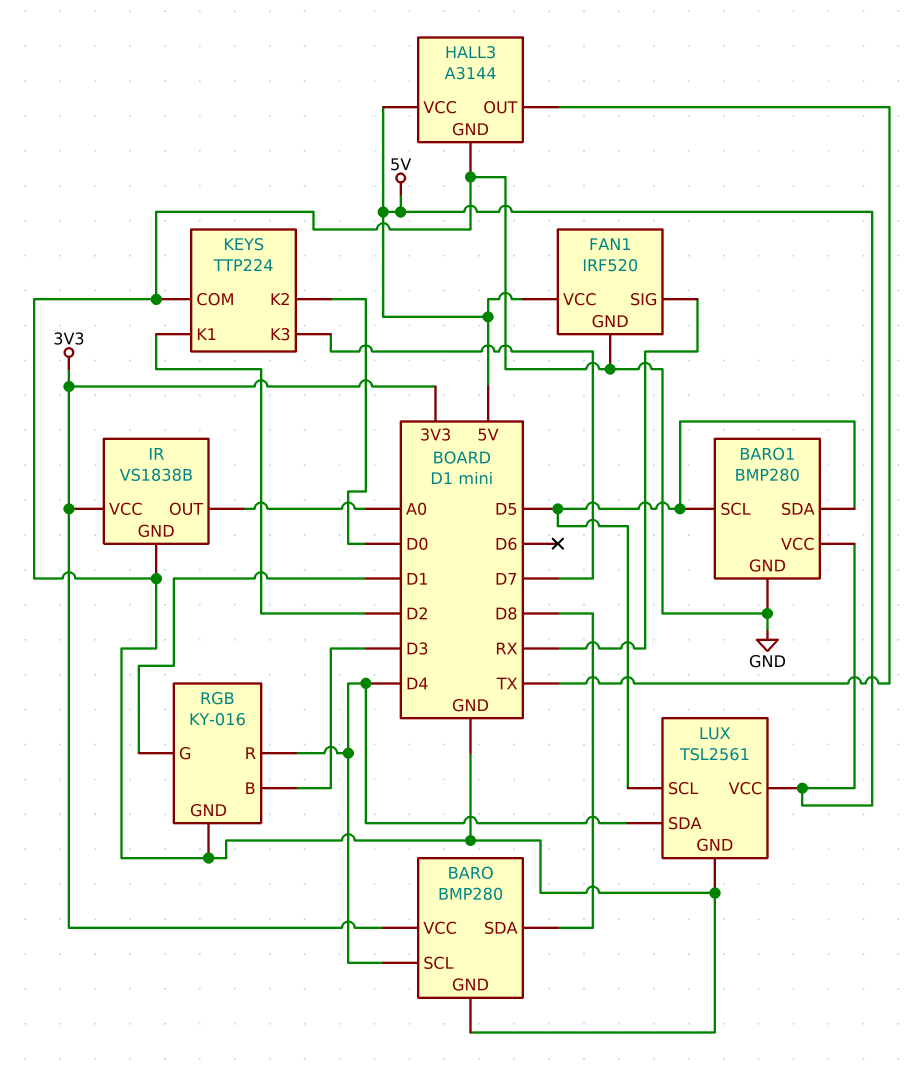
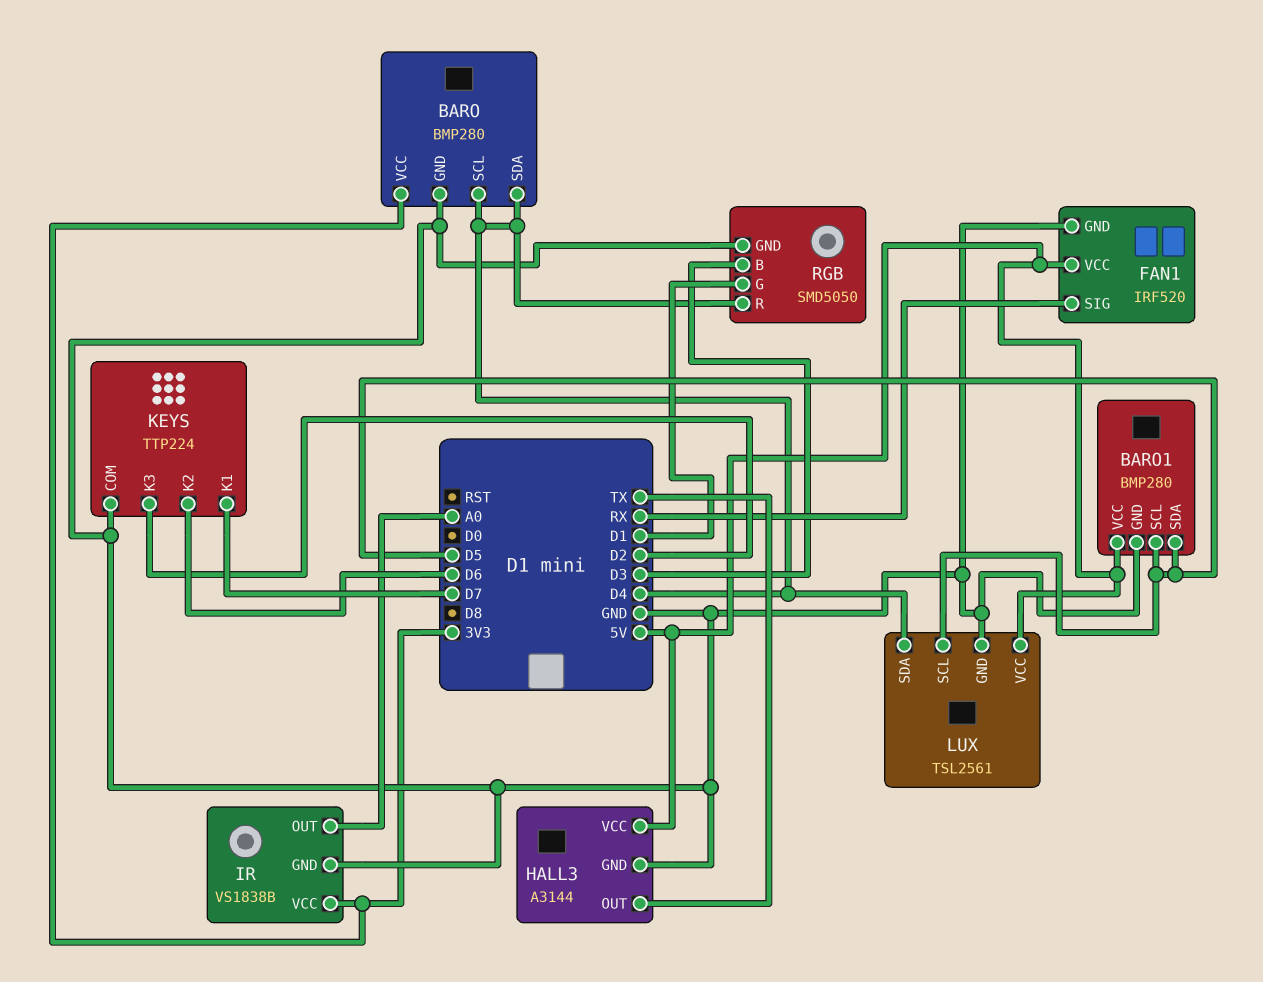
BARO pin SDA: D8 -> D4
KEYS pin K1: D2 -> D7
KEYS pin K2: D0 -> D6
KEYS pin K3: D7 -> D2
RGB: KY-016 -> SMD5050

